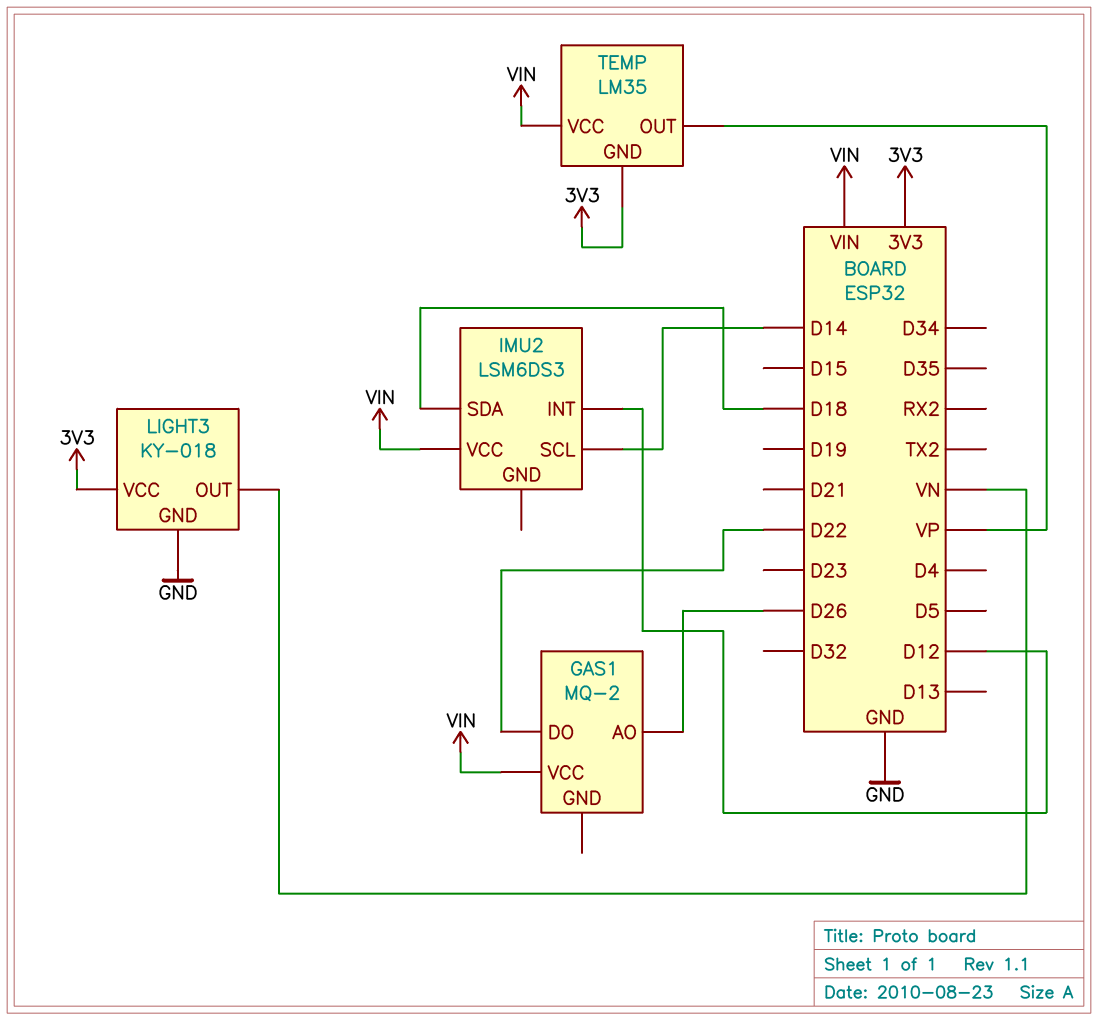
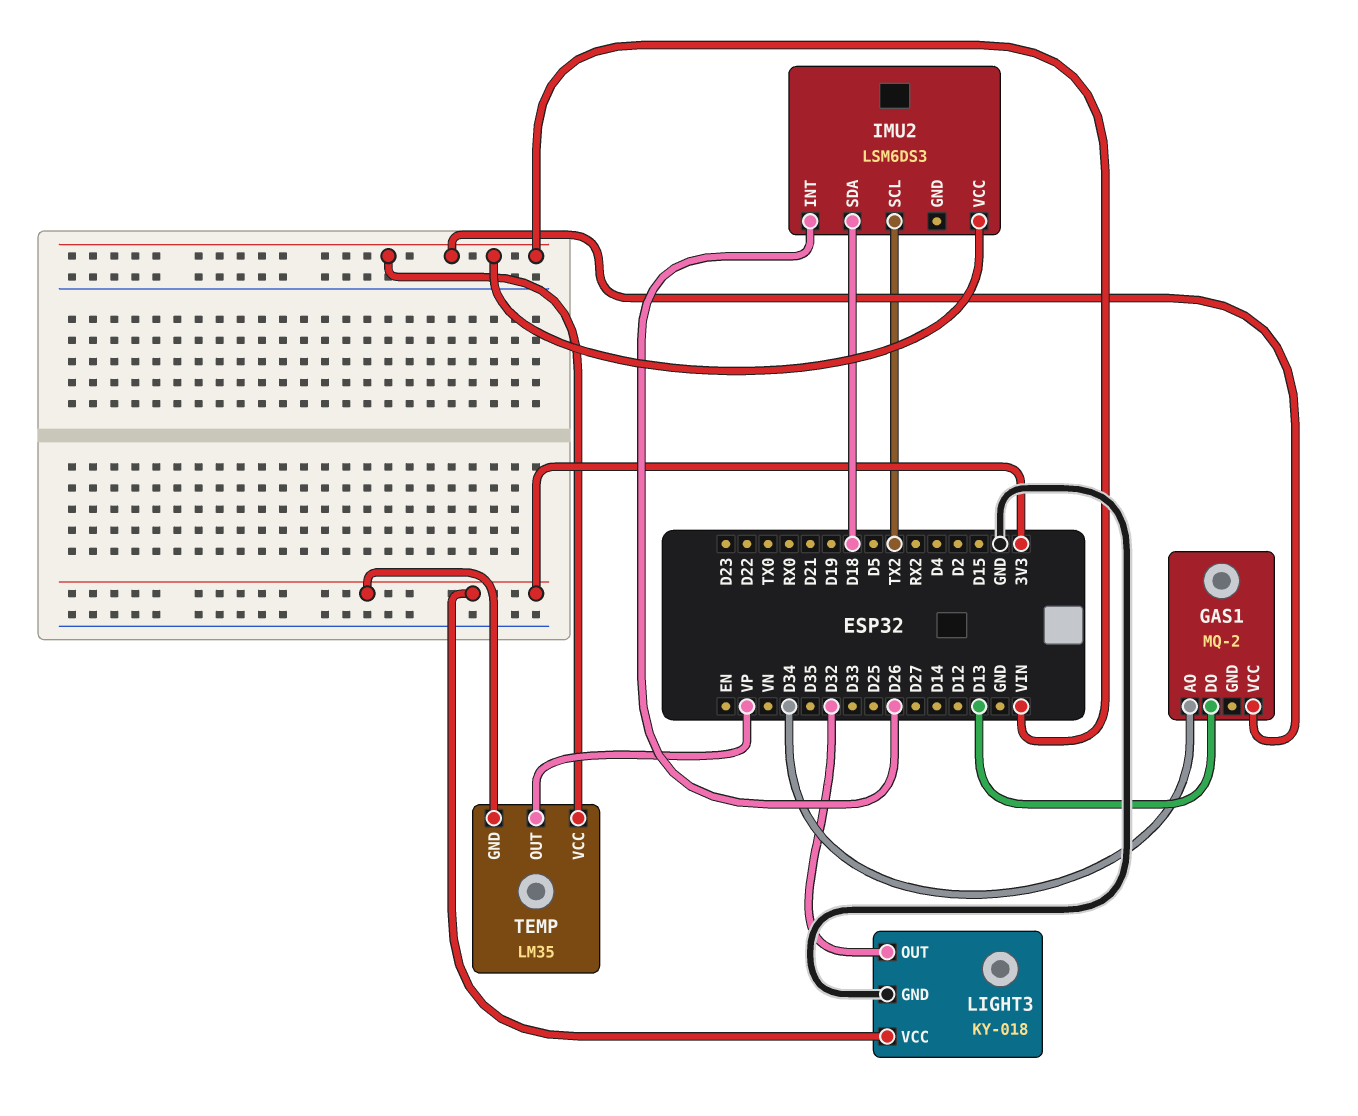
GAS1 pin AO: D26 -> D34
GAS1 pin DO: D22 -> D13
IMU2 pin INT: D12 -> D26
IMU2 pin SCL: D14 -> TX2
LIGHT3 pin OUT: VN -> D32

